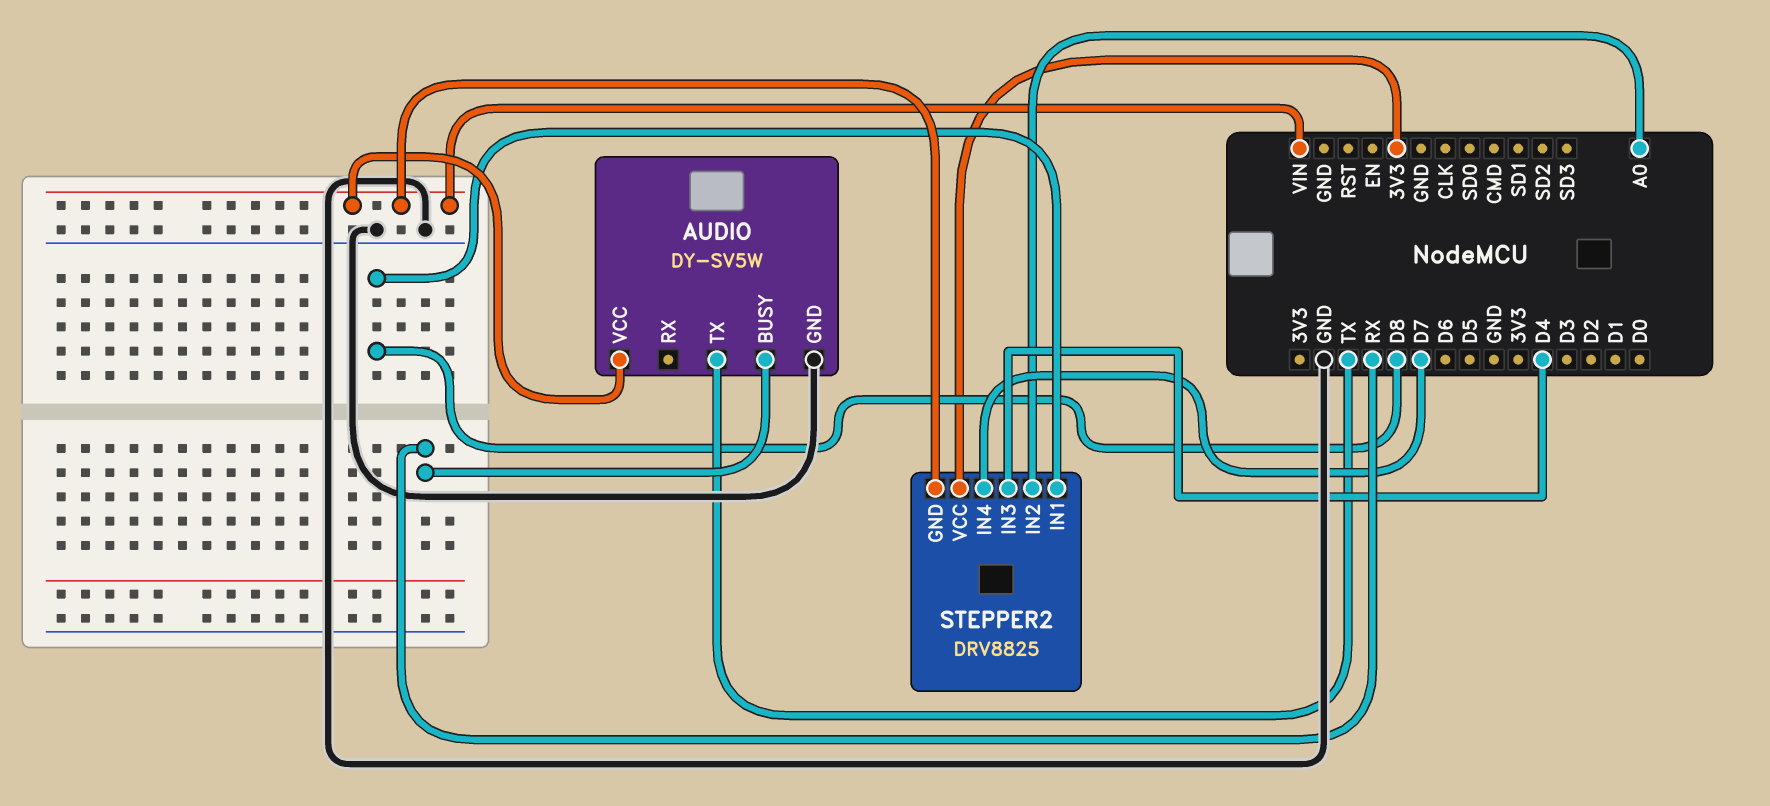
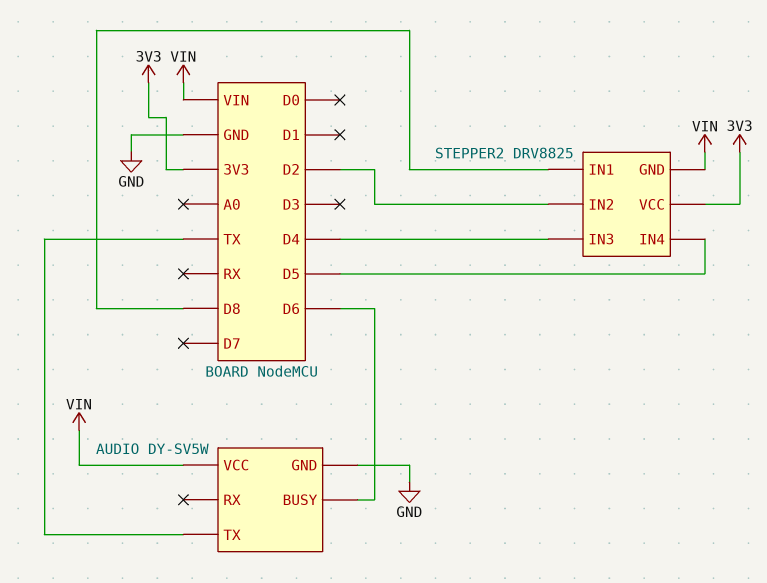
AUDIO pin BUSY: RX -> D6
STEPPER2 pin IN2: A0 -> D2
STEPPER2 pin IN4: D7 -> D5

